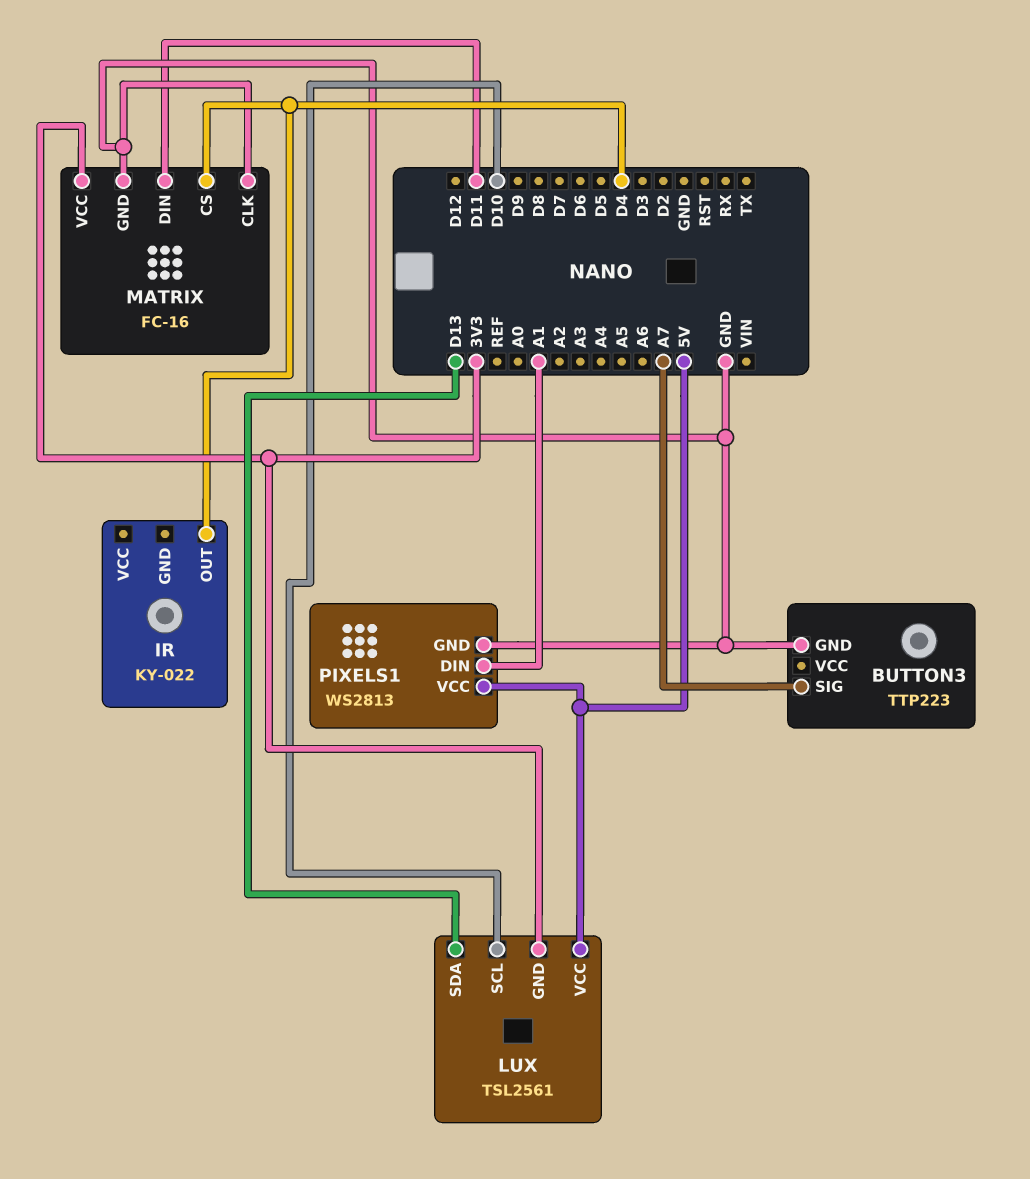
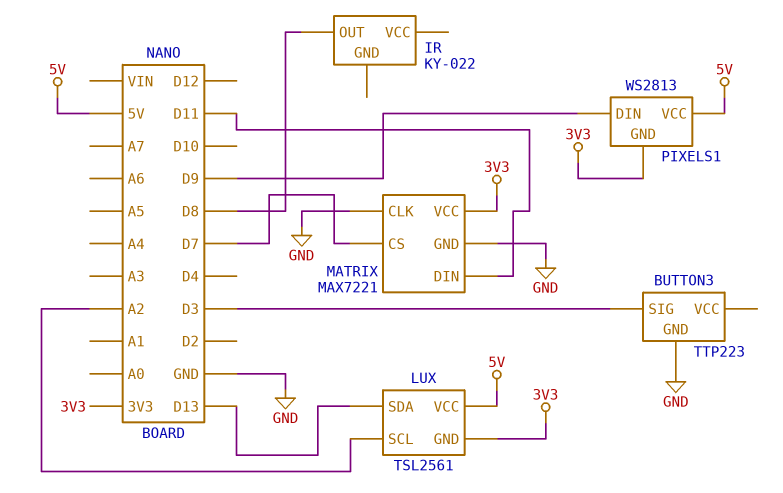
BUTTON3 pin SIG: A7 -> D3
IR pin OUT: D4 -> D8
LUX pin SCL: D10 -> A2
MATRIX: FC-16 -> MAX7221
MATRIX pin CS: D4 -> D7
PIXELS1 pin DIN: A1 -> D9
PIXELS1 pin GND: GND -> 3V3

